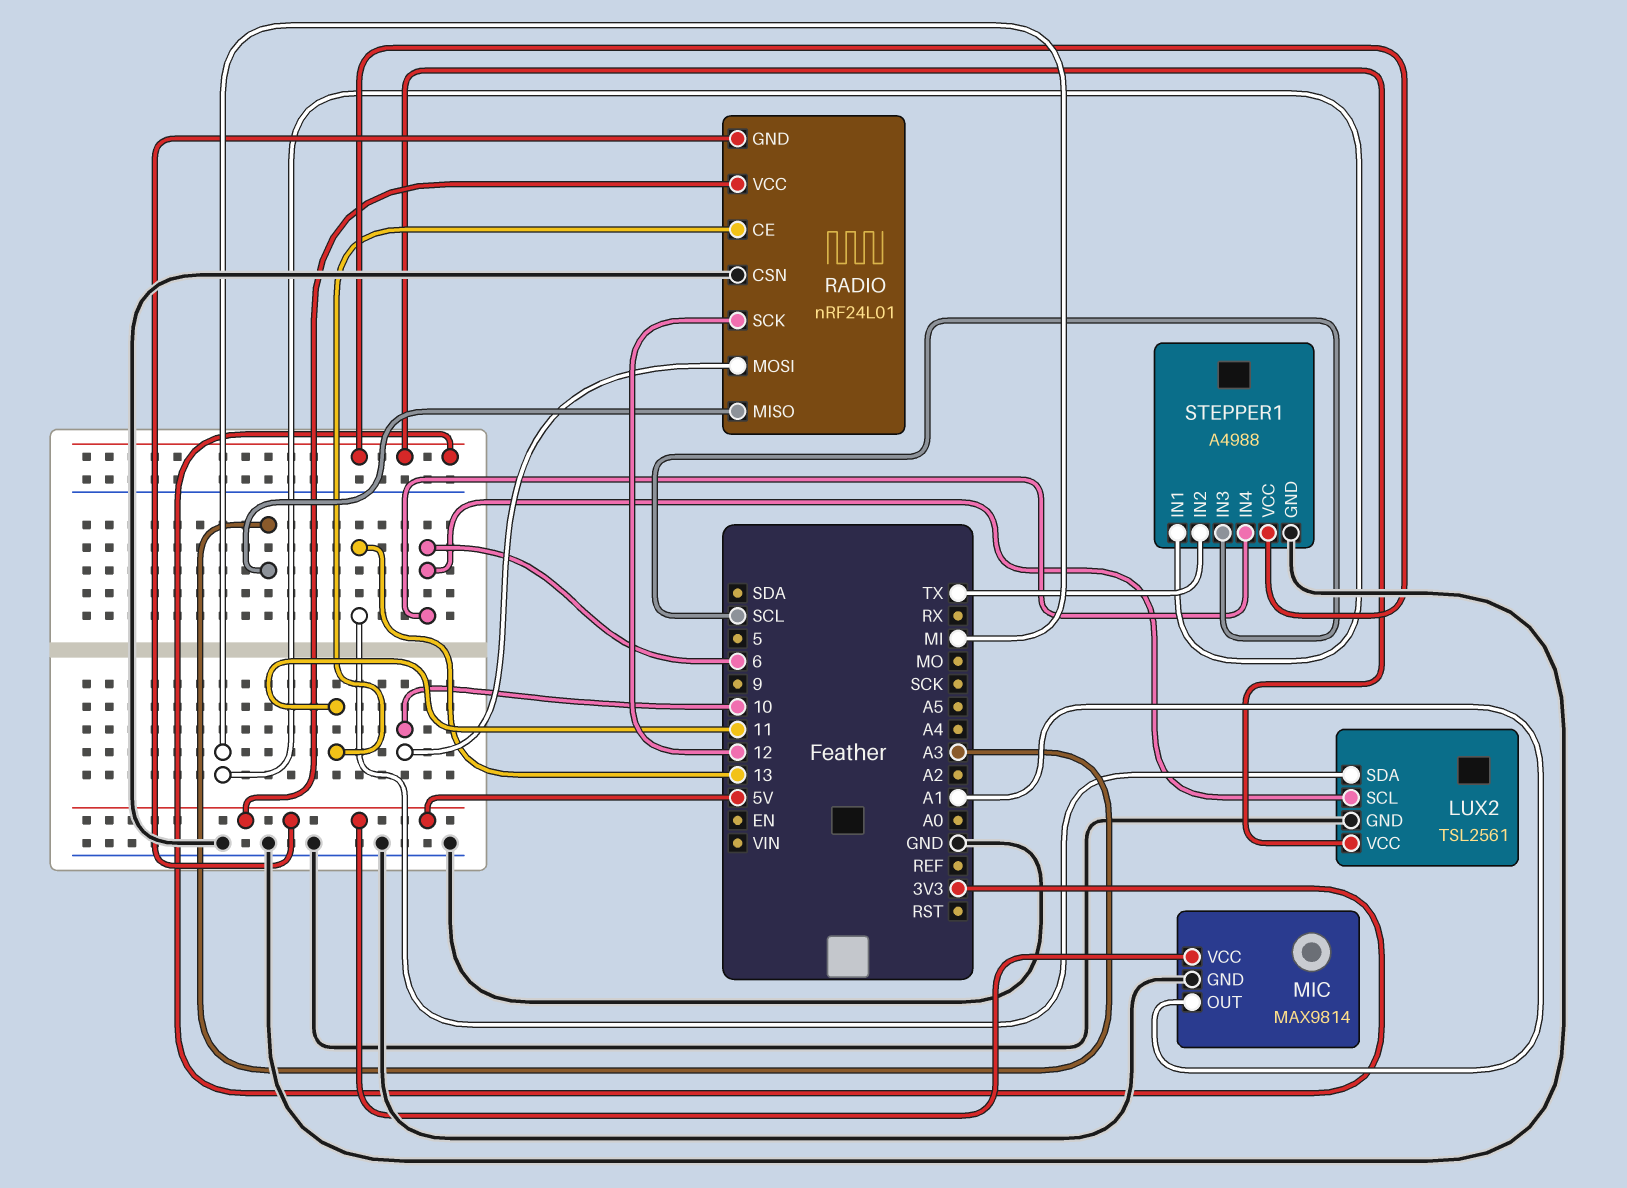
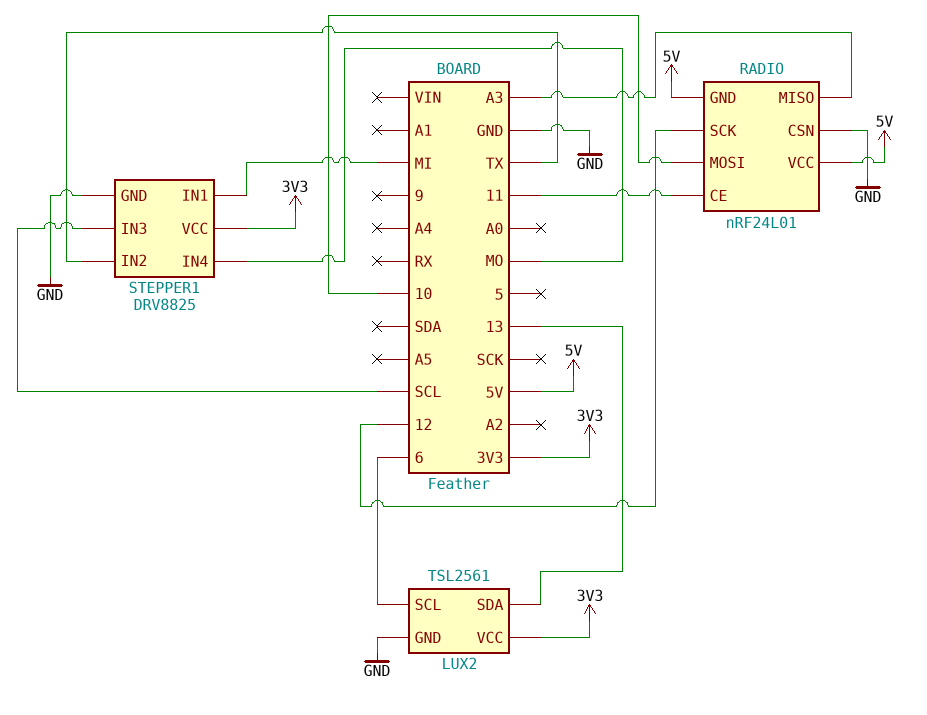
MIC: MAX9814 -> none
MIC pin GND: GND -> none
MIC pin OUT: A1 -> none
MIC pin VCC: 5V -> none
STEPPER1: A4988 -> DRV8825
STEPPER1 pin IN4: 6 -> MO

